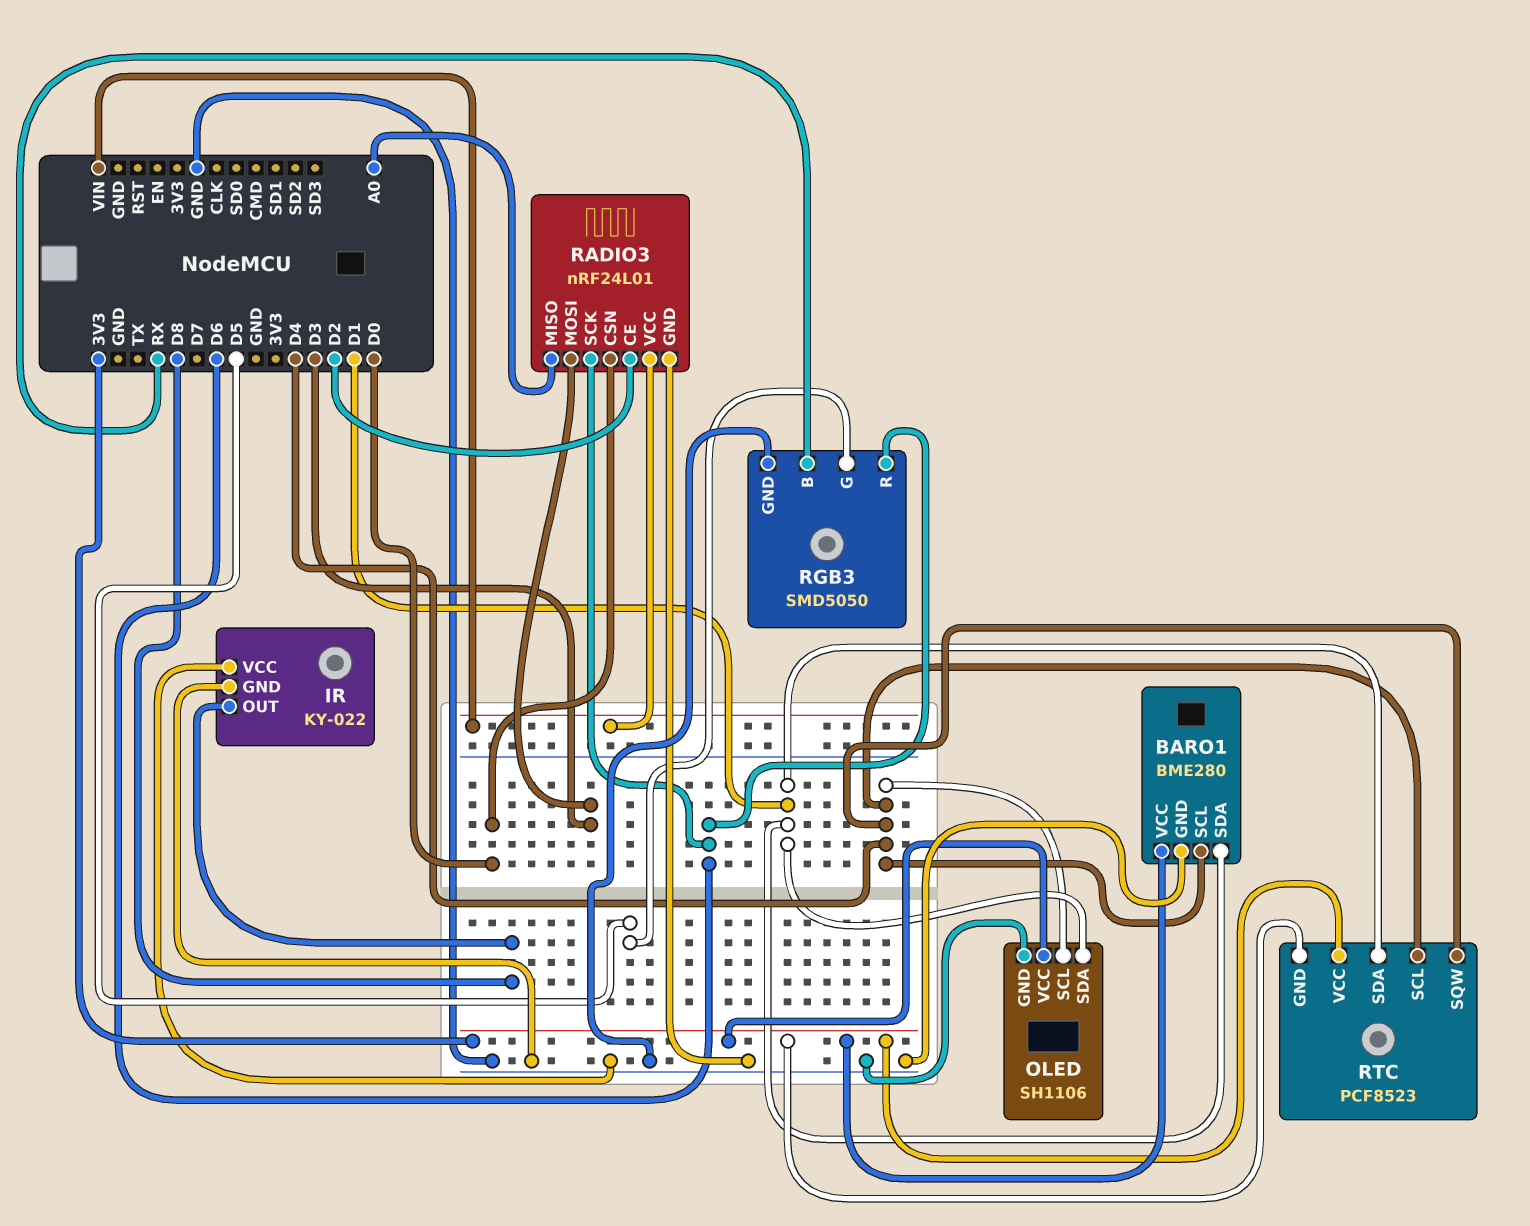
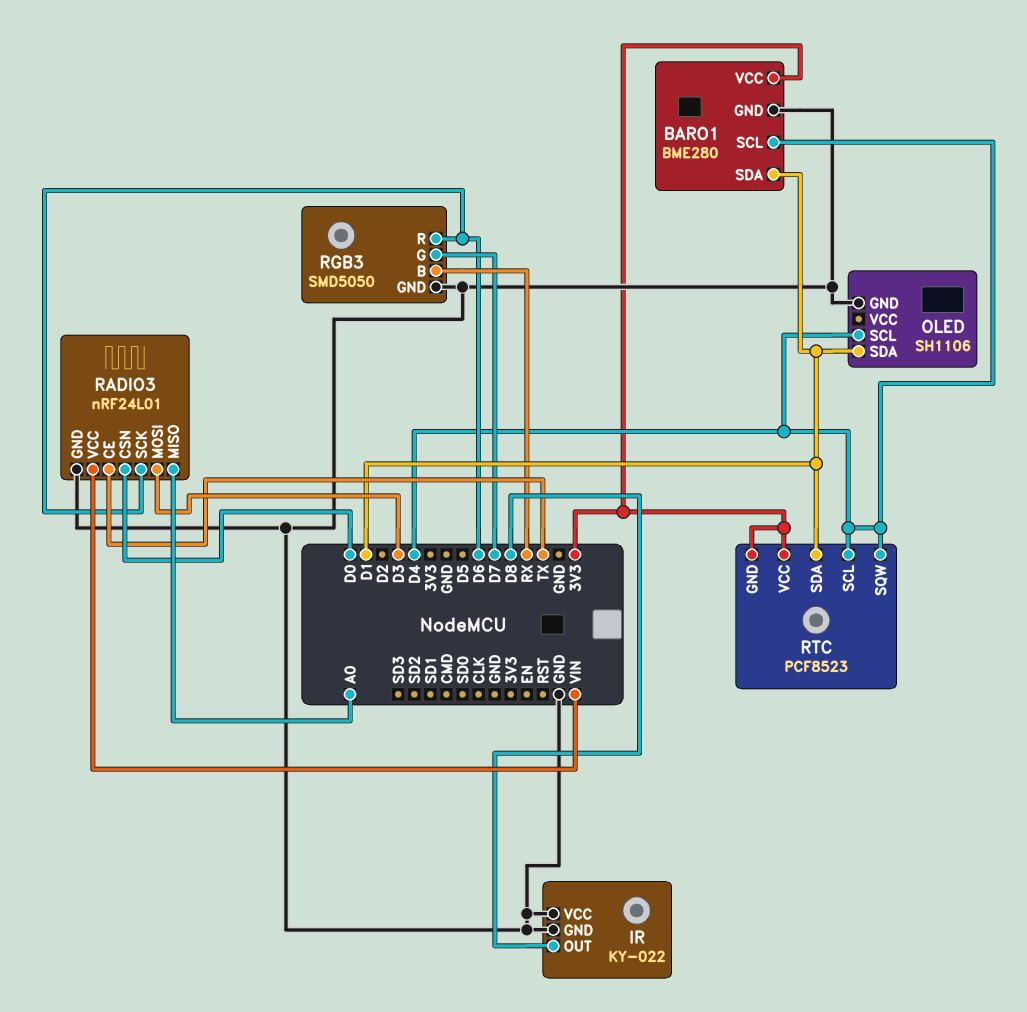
OLED pin VCC: 3V3 -> none
RADIO3 pin CE: D2 -> TX
RGB3 pin G: D5 -> D7

